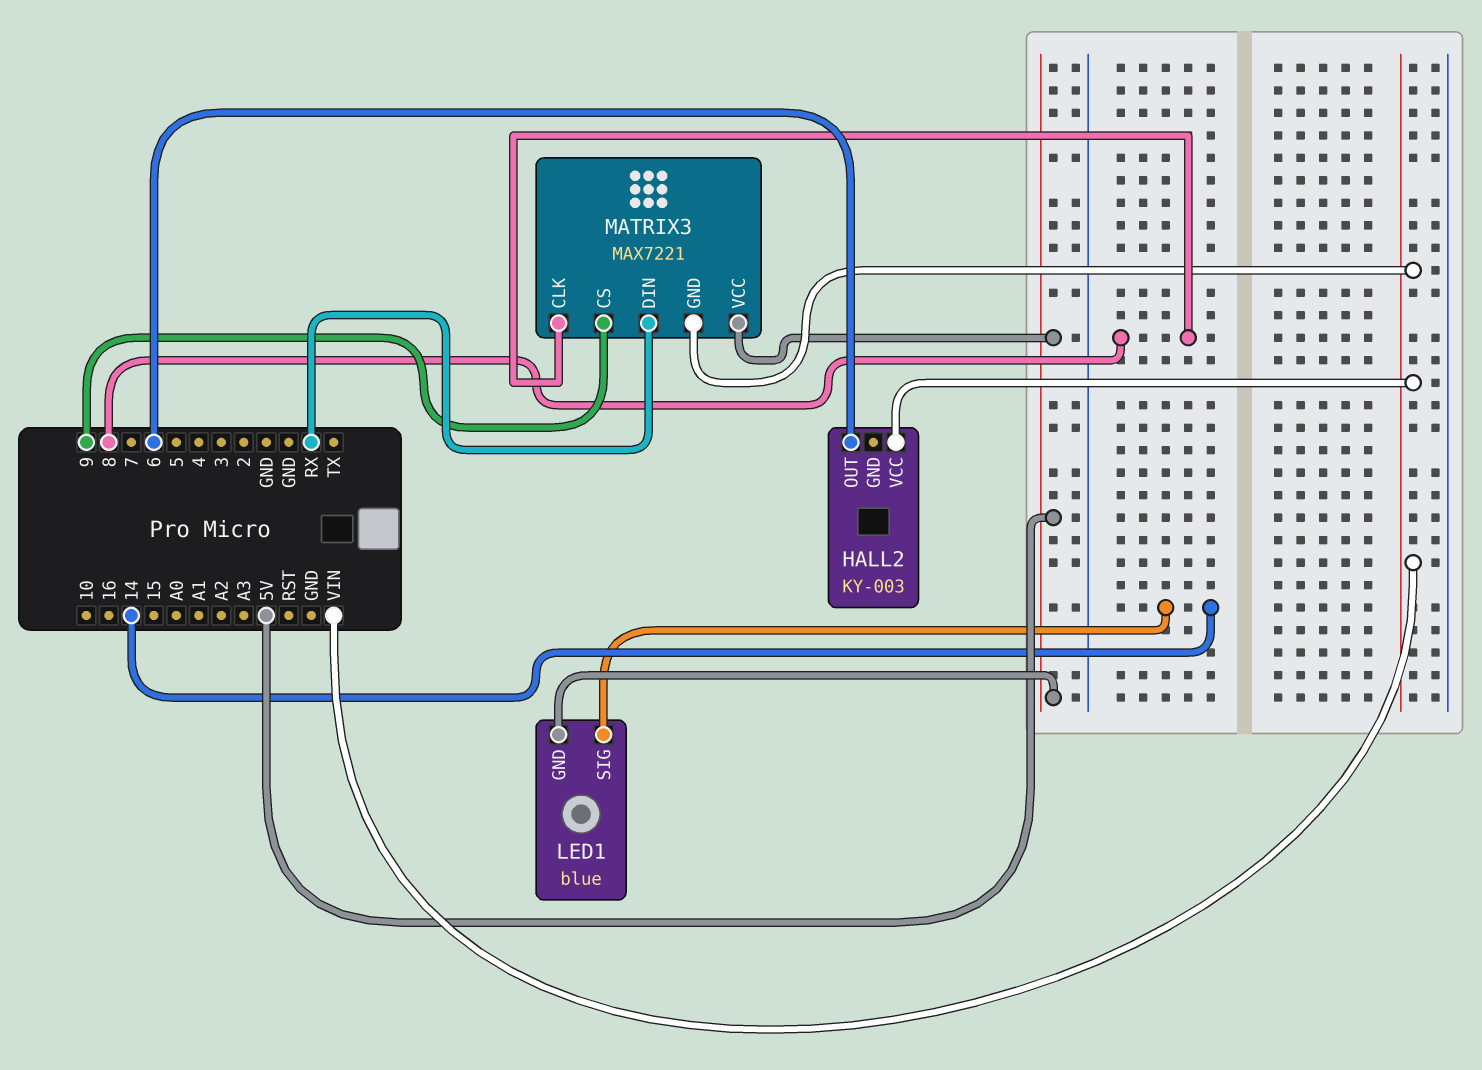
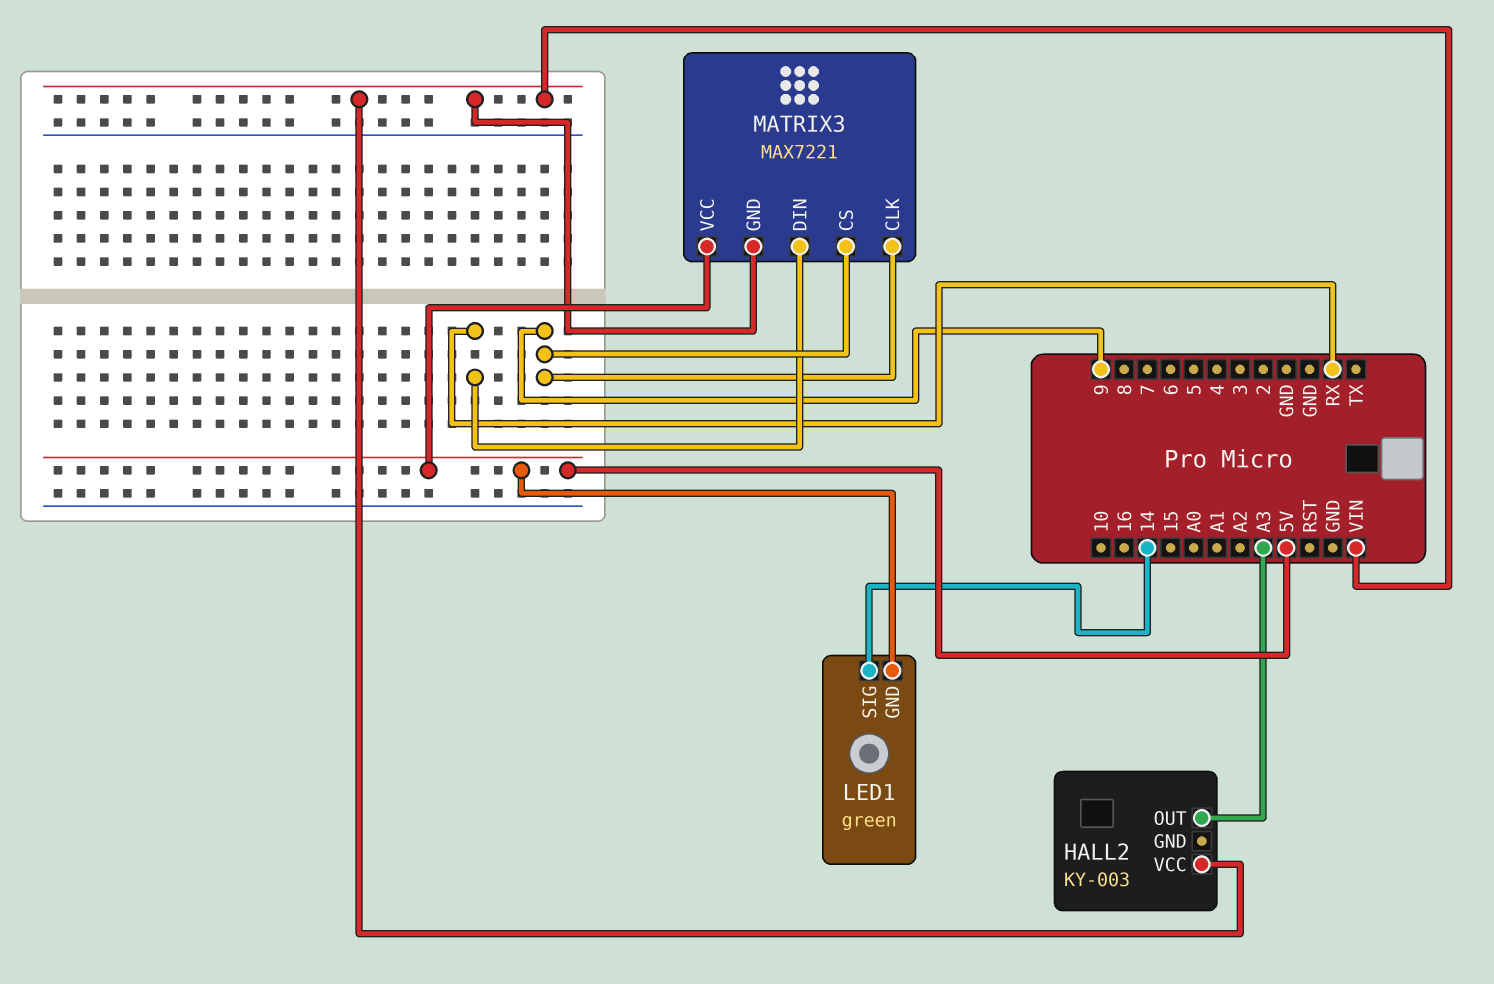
HALL2 pin OUT: 6 -> A3
LED1: blue -> green
MATRIX3 pin CLK: 8 -> 9

